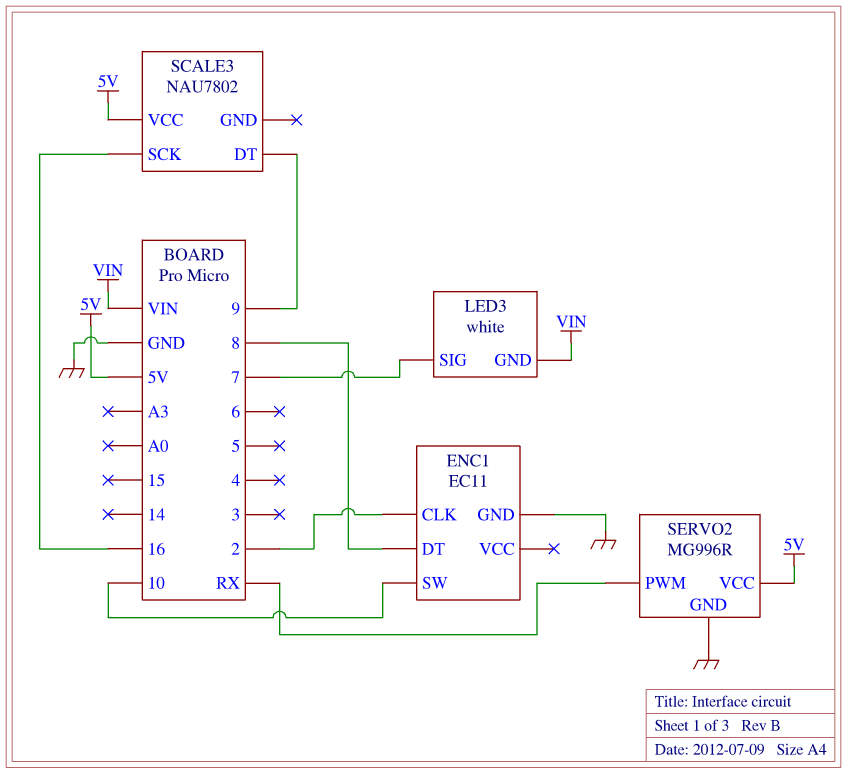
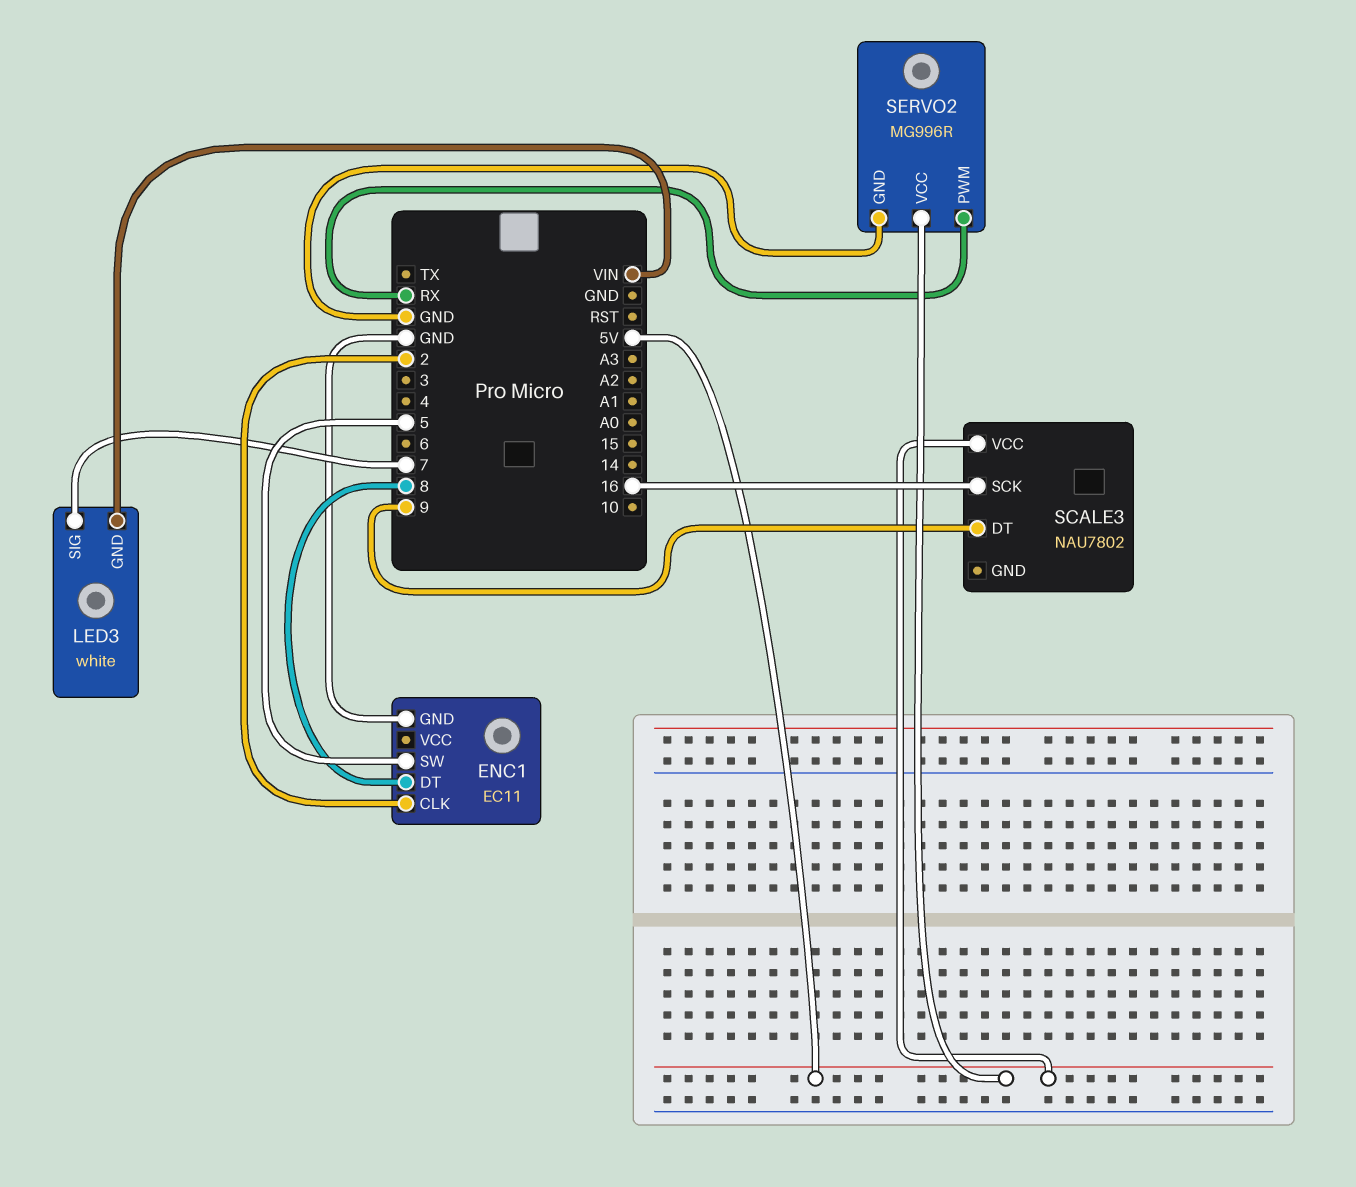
ENC1 pin SW: 10 -> 5

